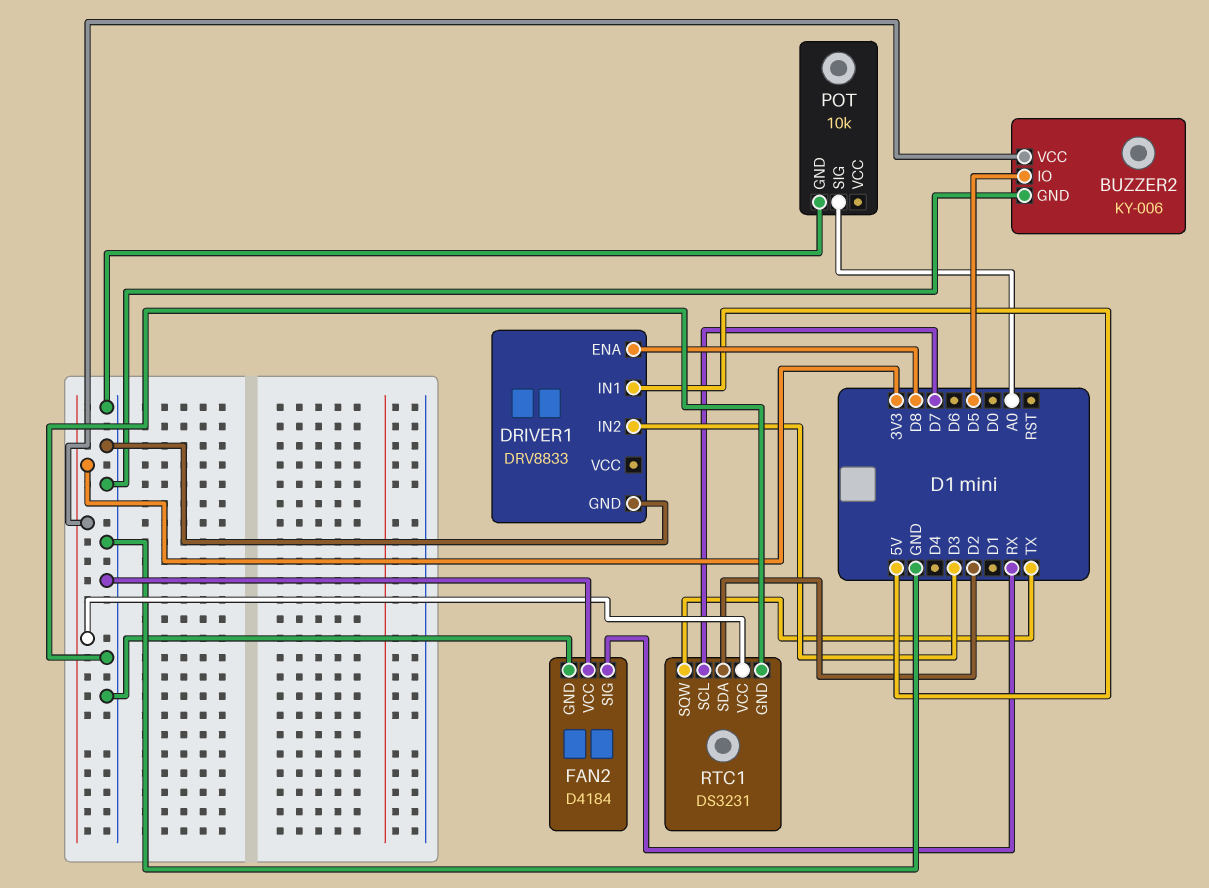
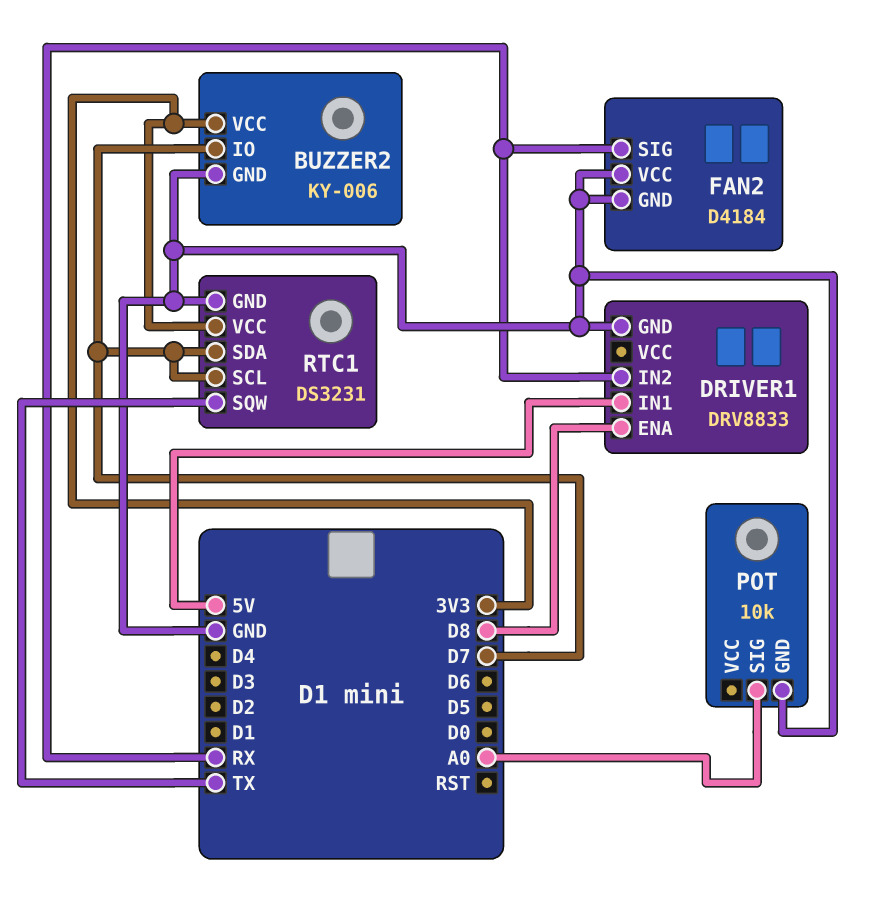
BUZZER2 pin IO: D5 -> D7
DRIVER1 pin IN2: D3 -> RX
RTC1 pin SDA: D2 -> D7

